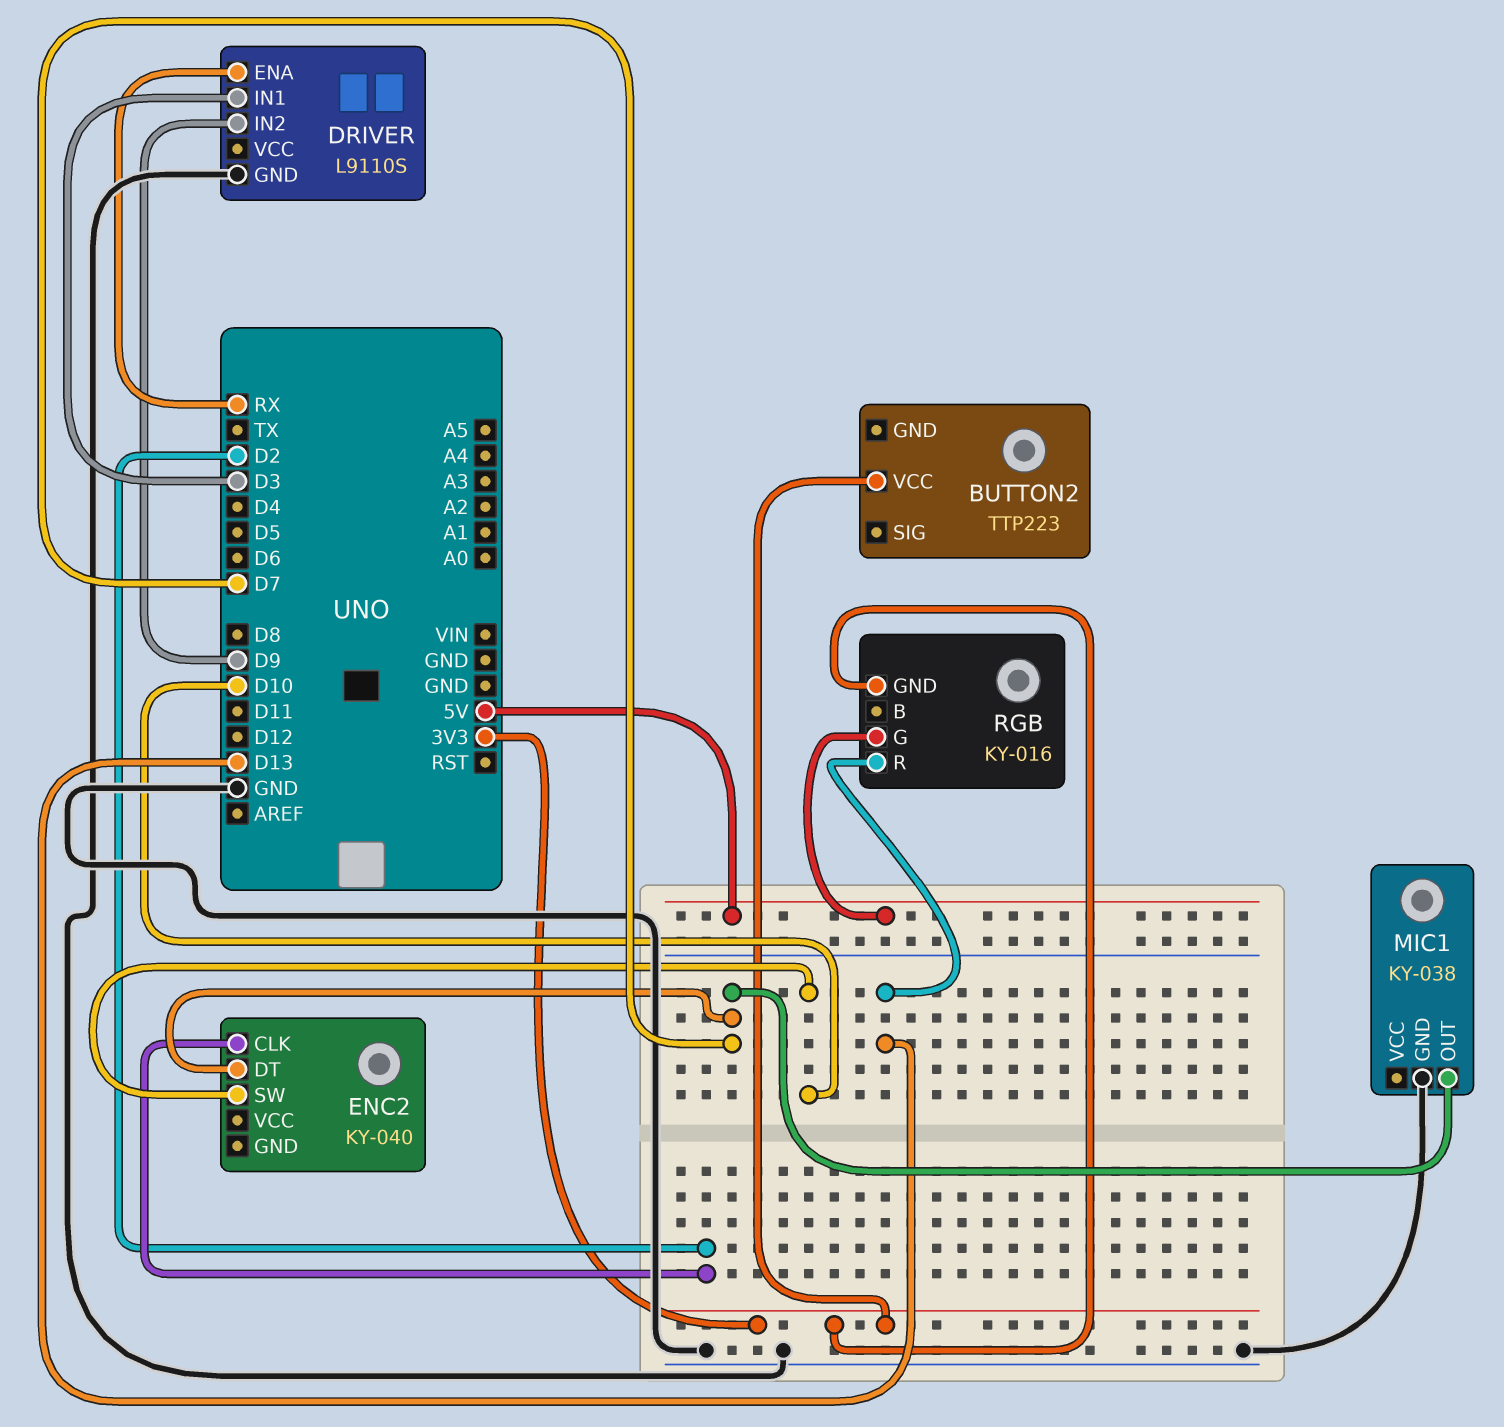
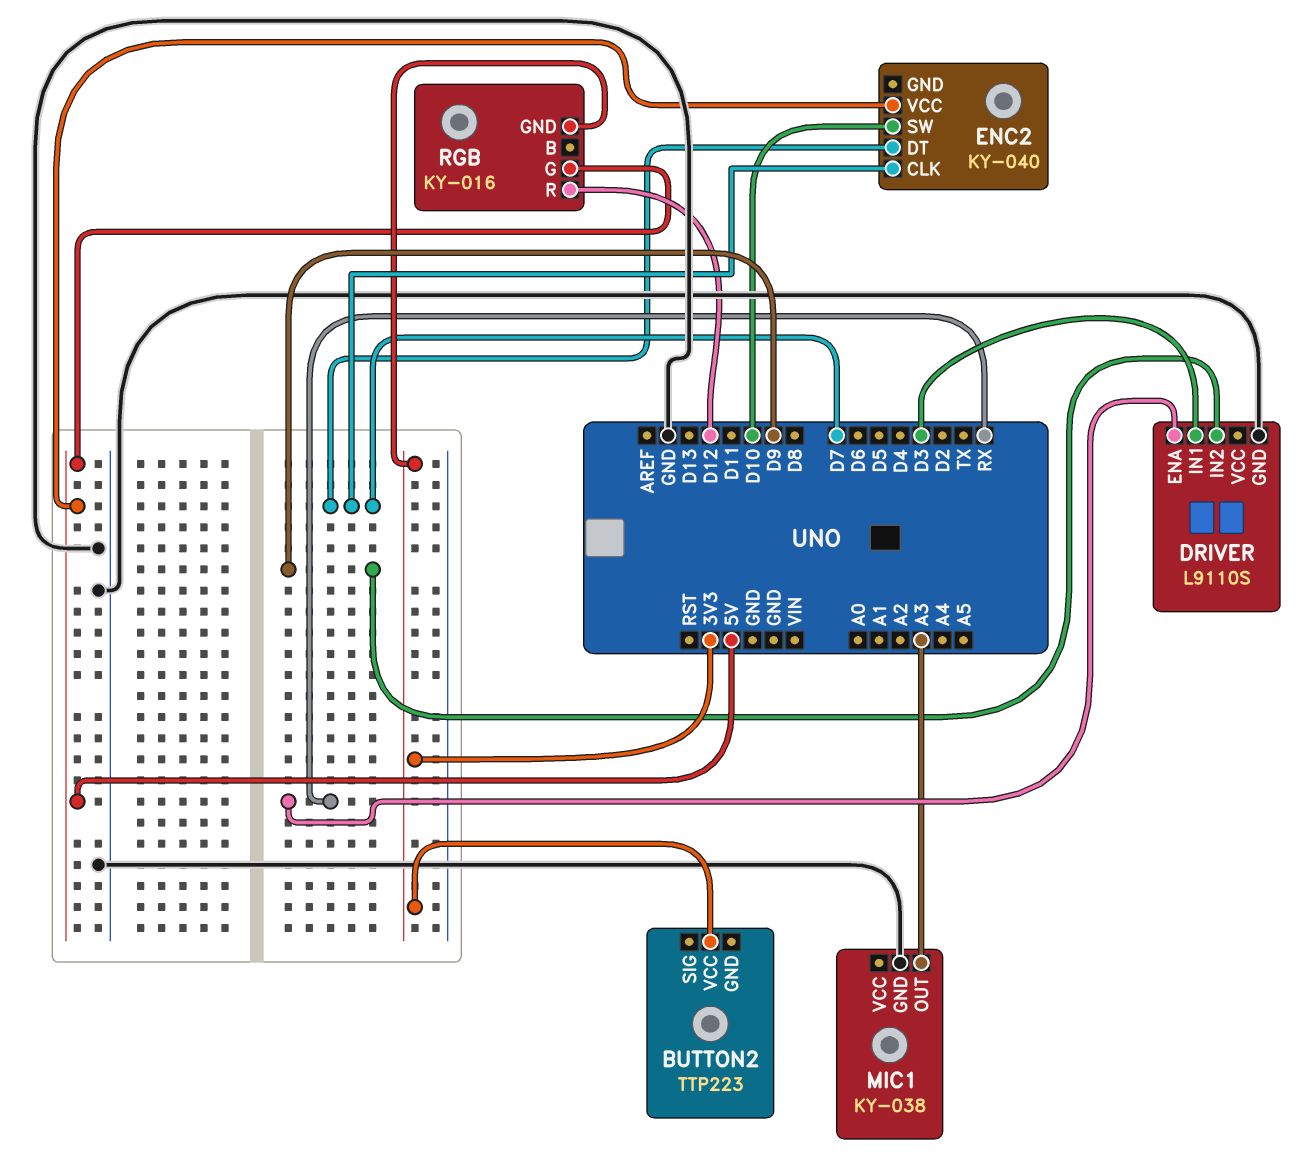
ENC2 pin CLK: D2 -> D7
ENC2 pin VCC: none -> 5V
MIC1 pin OUT: D7 -> A3
RGB pin R: D13 -> D12

